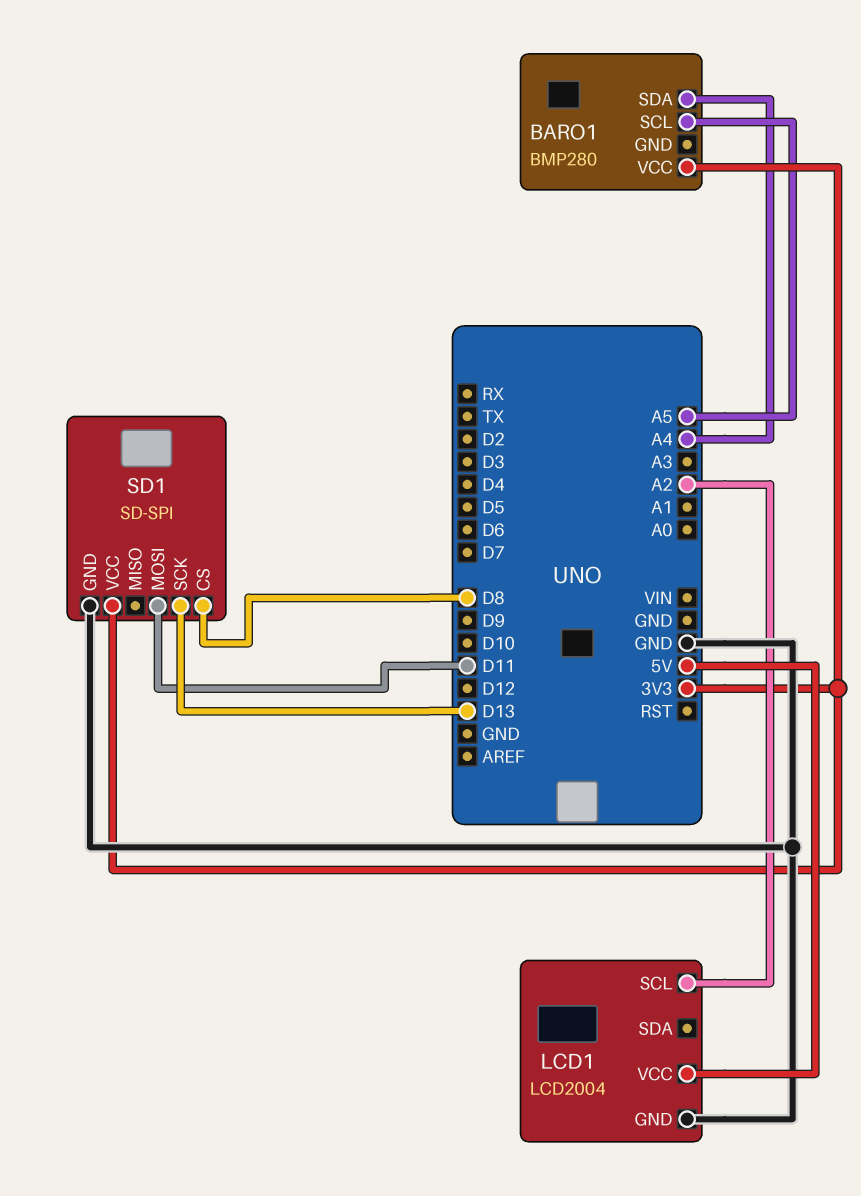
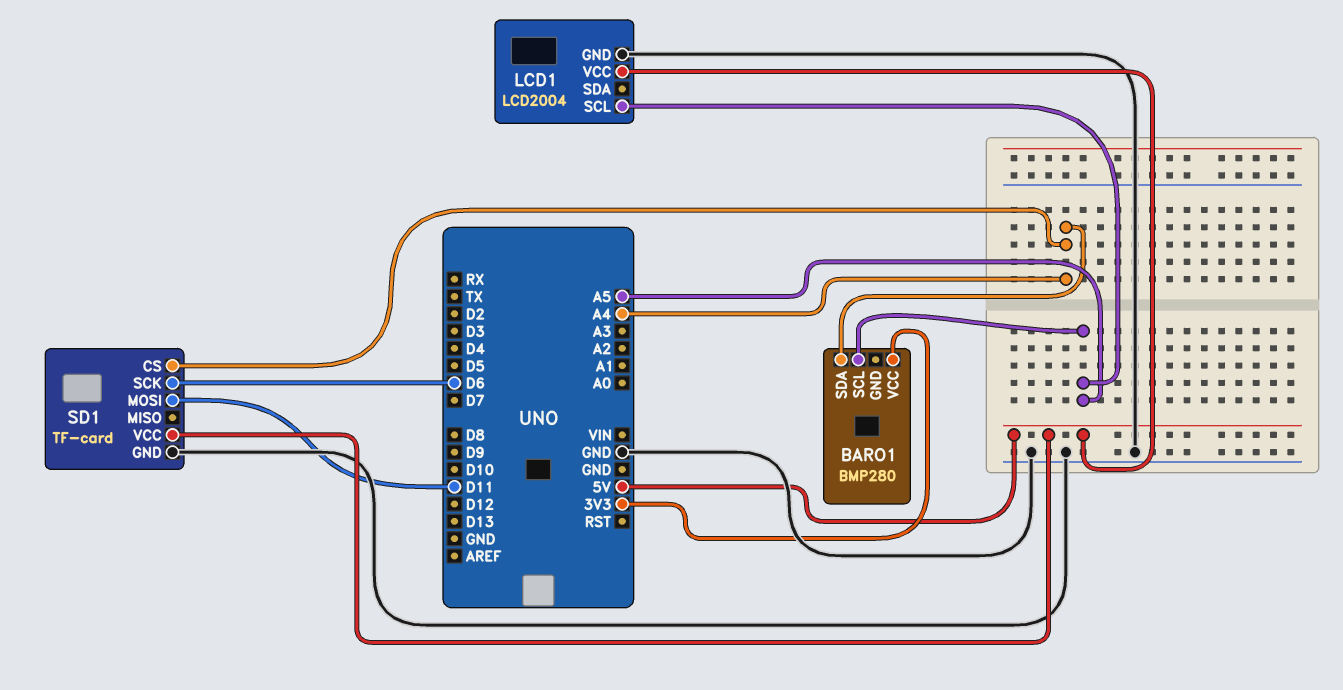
LCD1 pin SCL: A2 -> A5
SD1: SD-SPI -> TF-card
SD1 pin CS: D8 -> A4
SD1 pin SCK: D13 -> D6
SD1 pin VCC: 3V3 -> 5V

